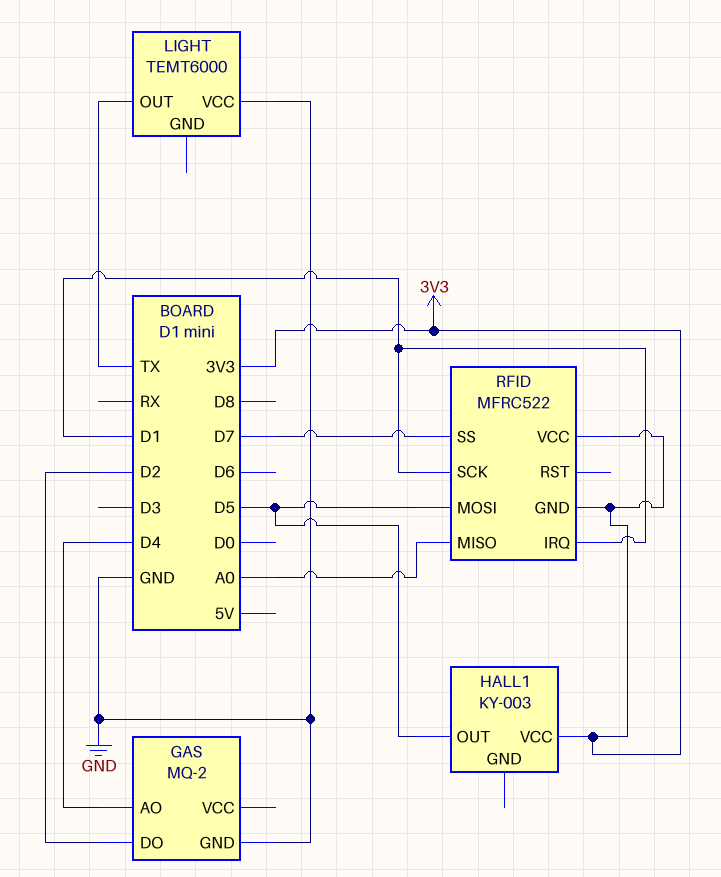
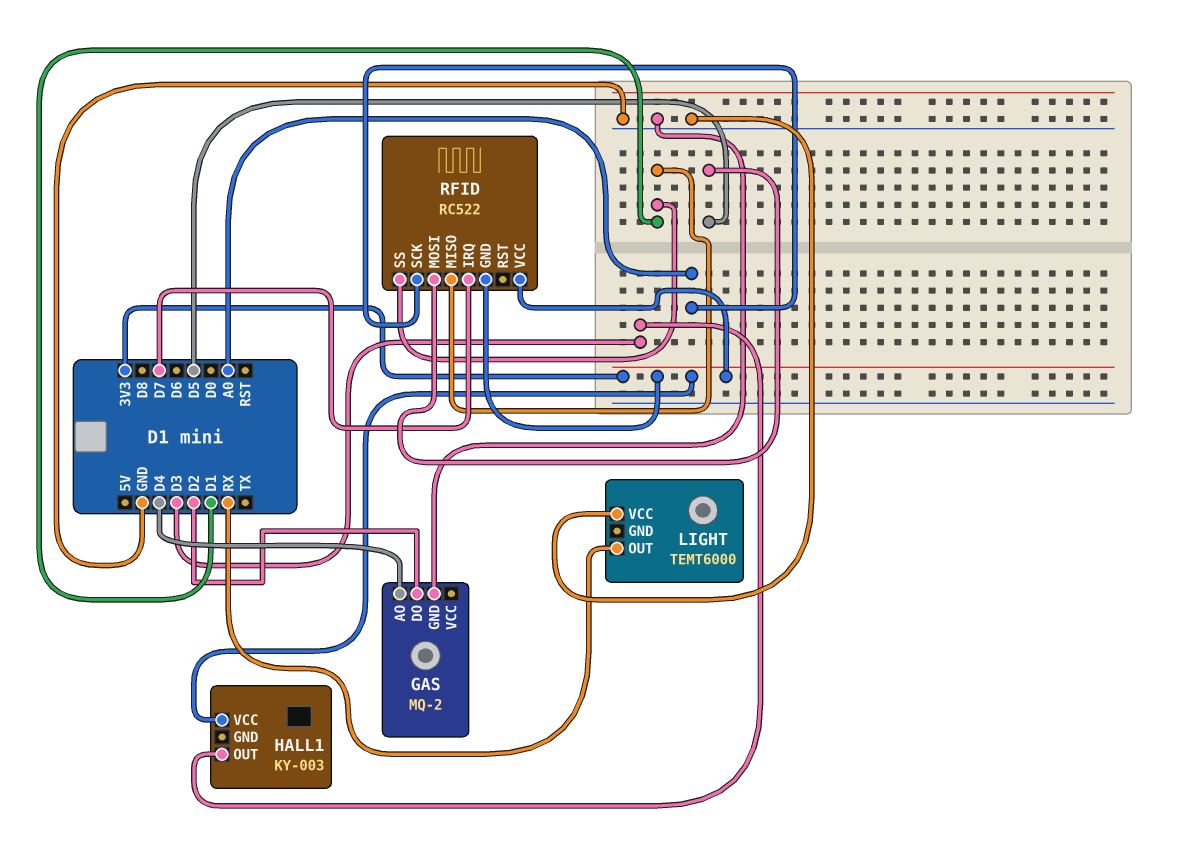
HALL1 pin OUT: D5 -> D3
LIGHT pin OUT: TX -> RX
RFID: MFRC522 -> RC522
RFID pin IRQ: D1 -> D7
RFID pin MISO: A0 -> D1
RFID pin SCK: D1 -> A0
RFID pin SS: D7 -> D1

